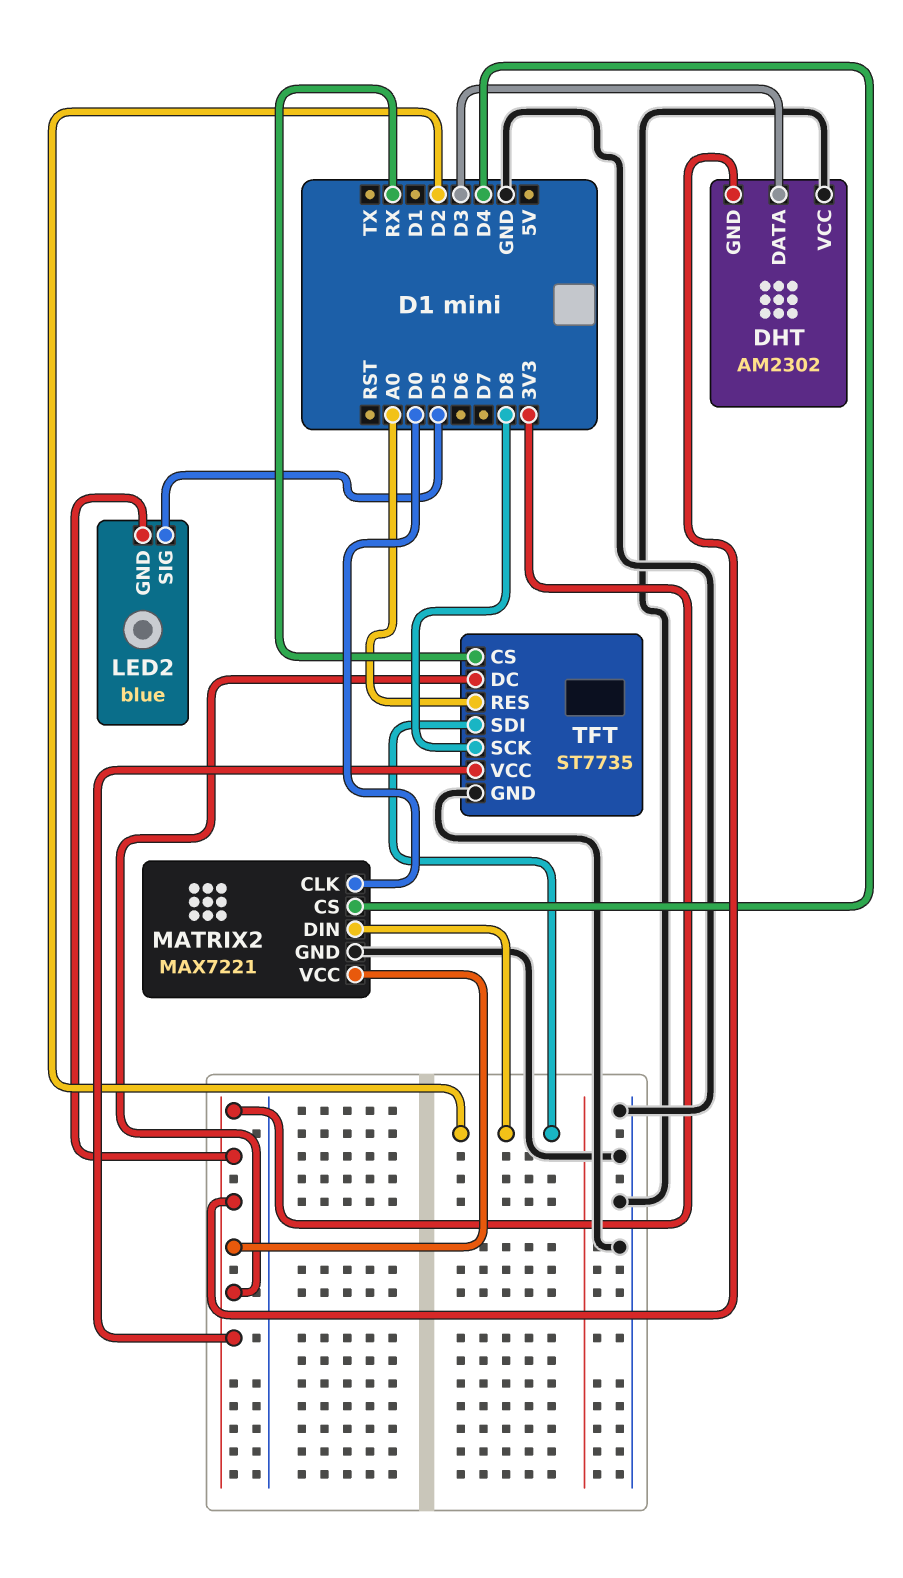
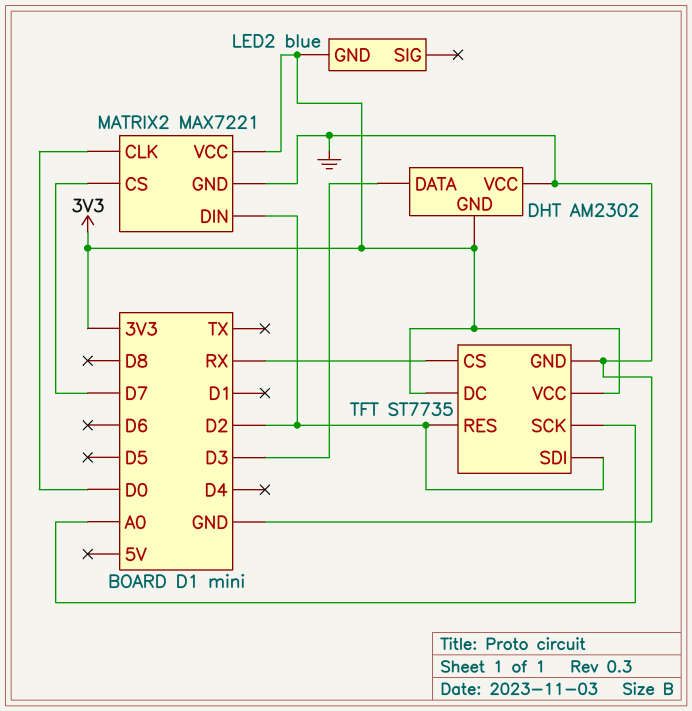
LED2 pin SIG: D5 -> none
MATRIX2 pin CS: D4 -> D7
TFT pin RES: A0 -> D2
TFT pin SCK: D8 -> A0

